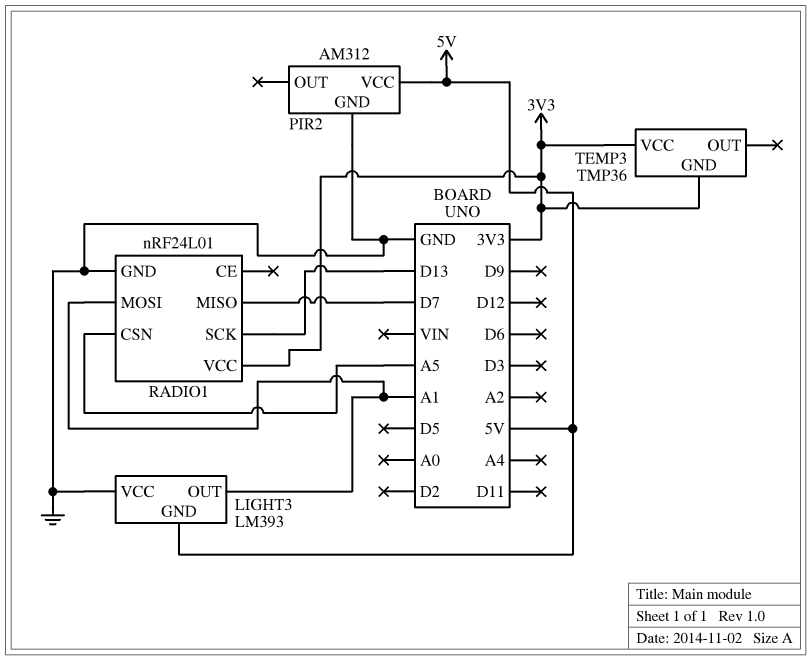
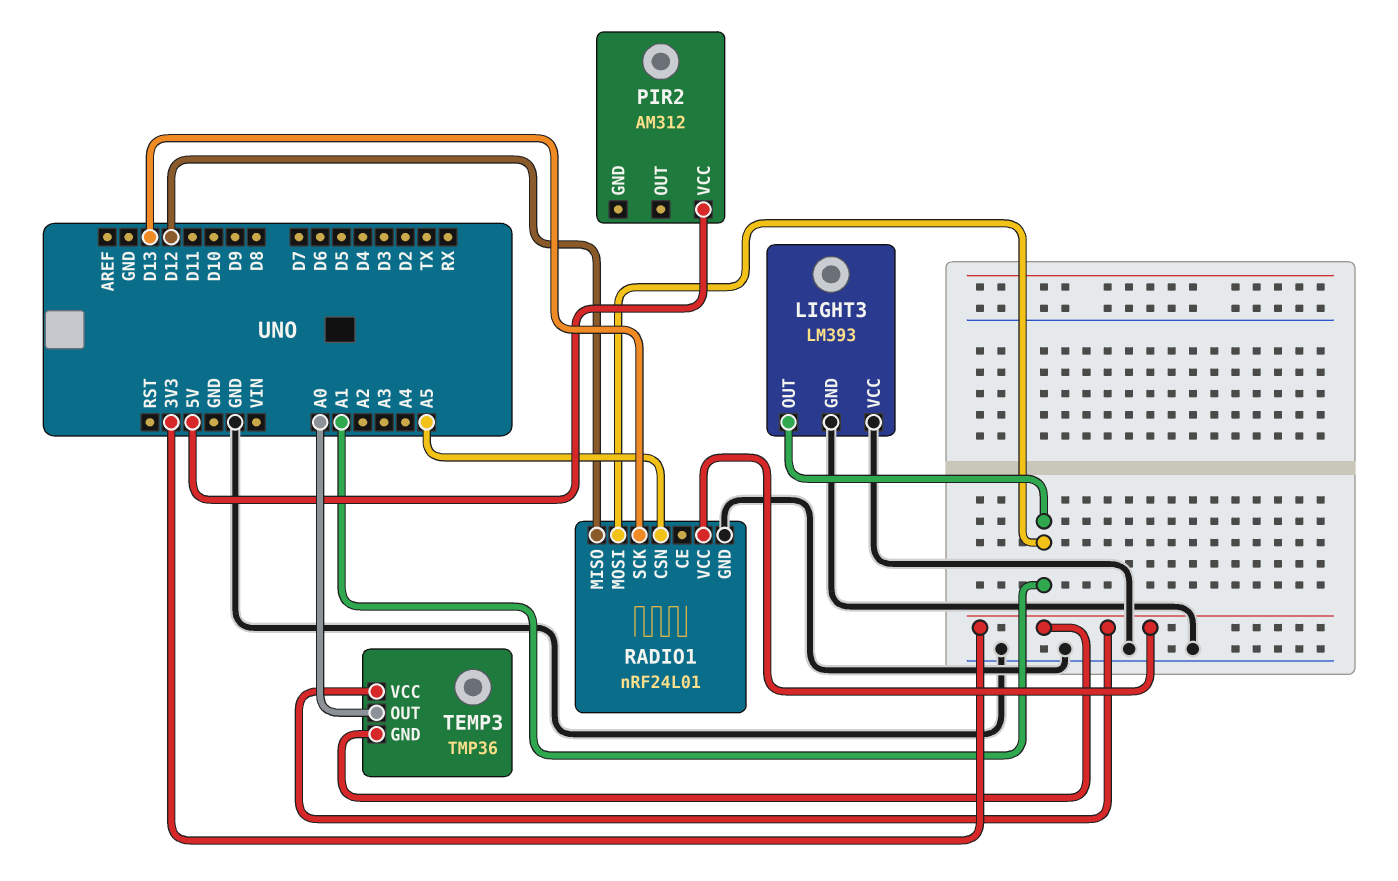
LIGHT3 pin GND: 5V -> GND
PIR2 pin GND: GND -> none
RADIO1 pin MISO: D7 -> D12
TEMP3 pin OUT: none -> A0

